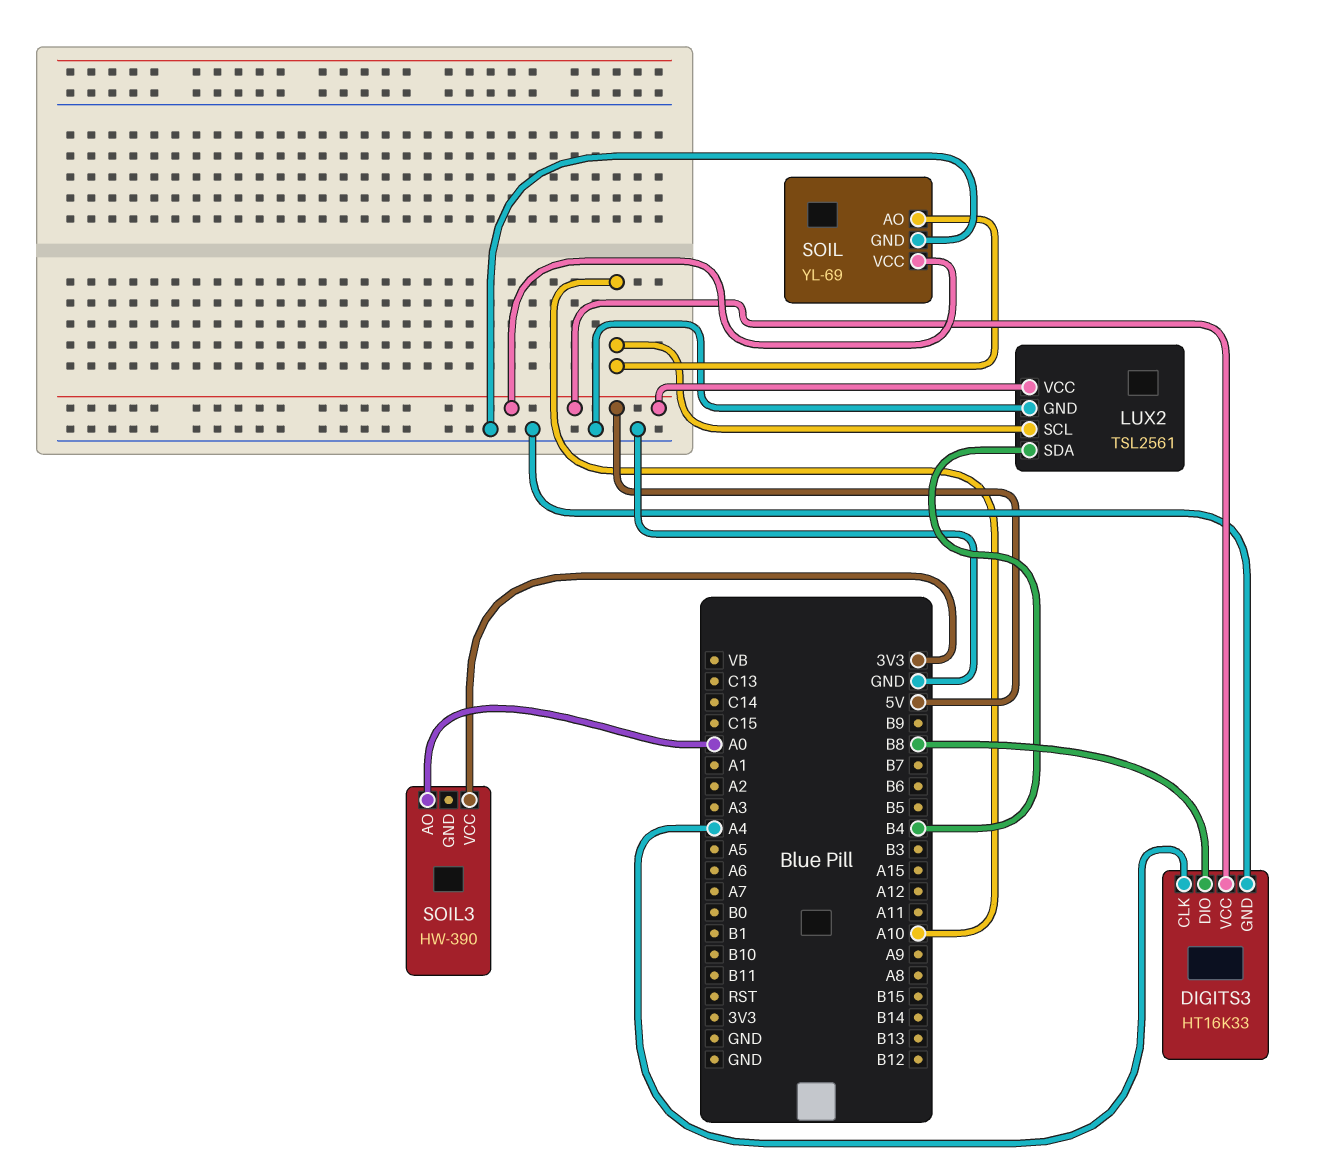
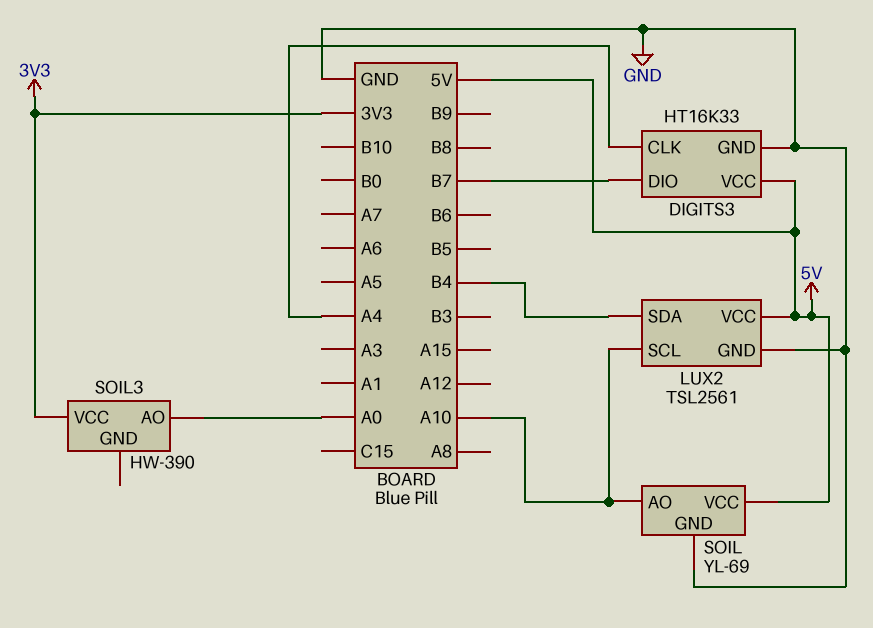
DIGITS3 pin DIO: B8 -> B7

